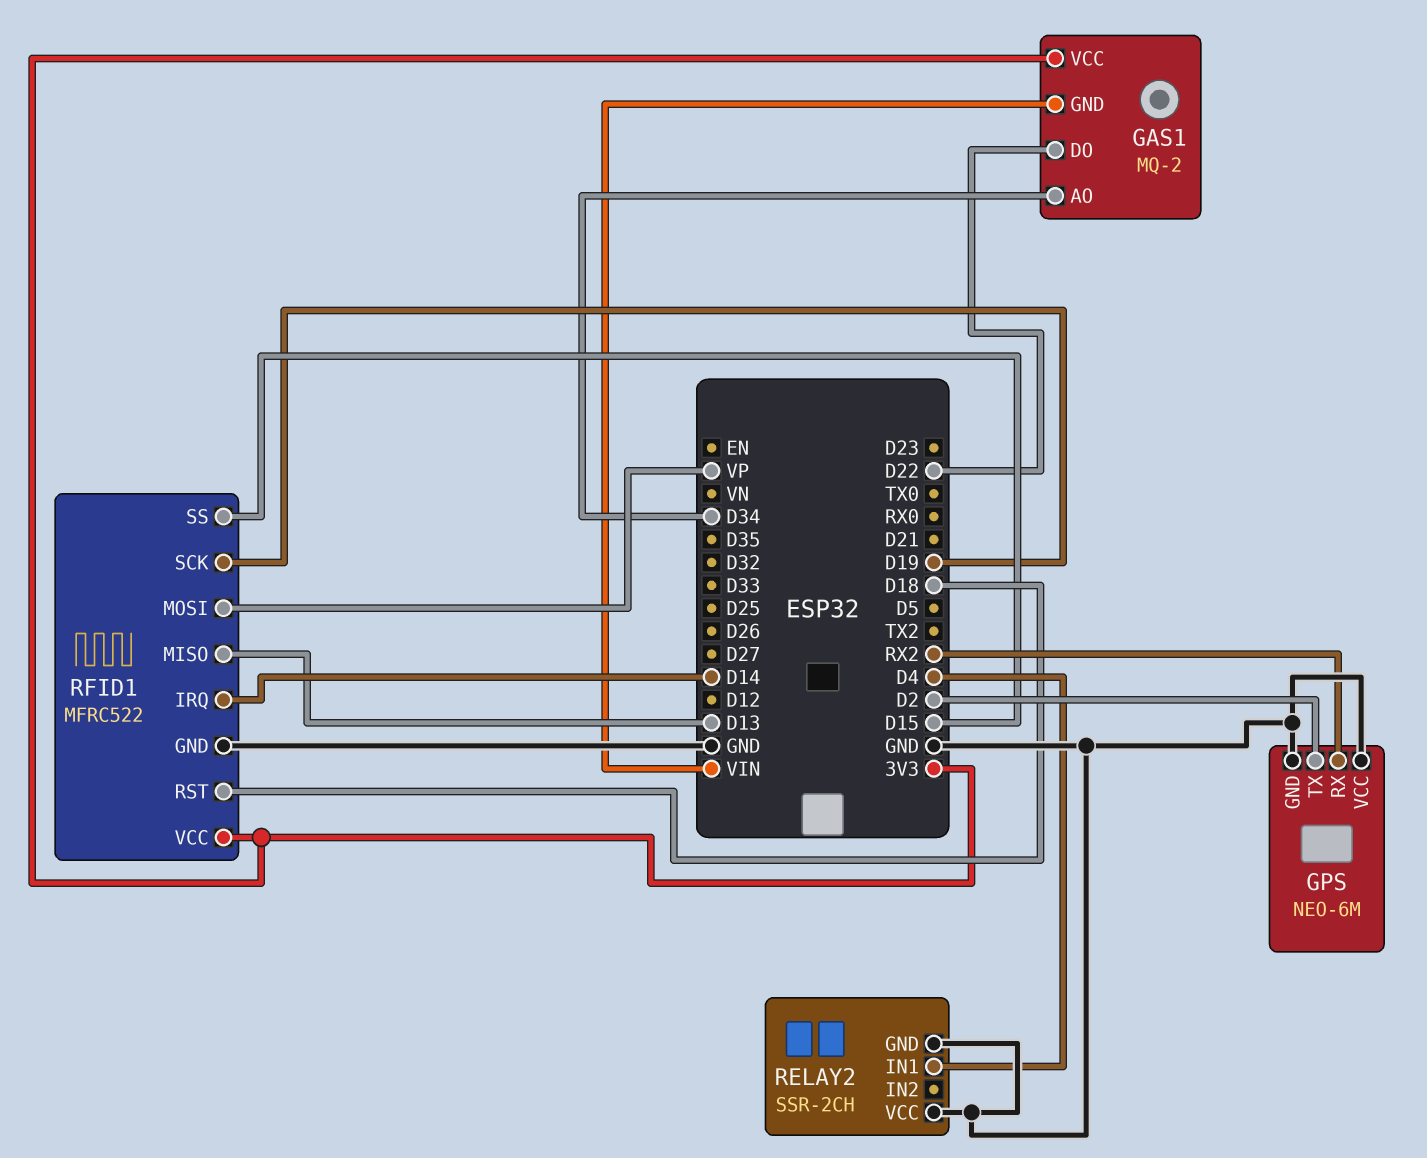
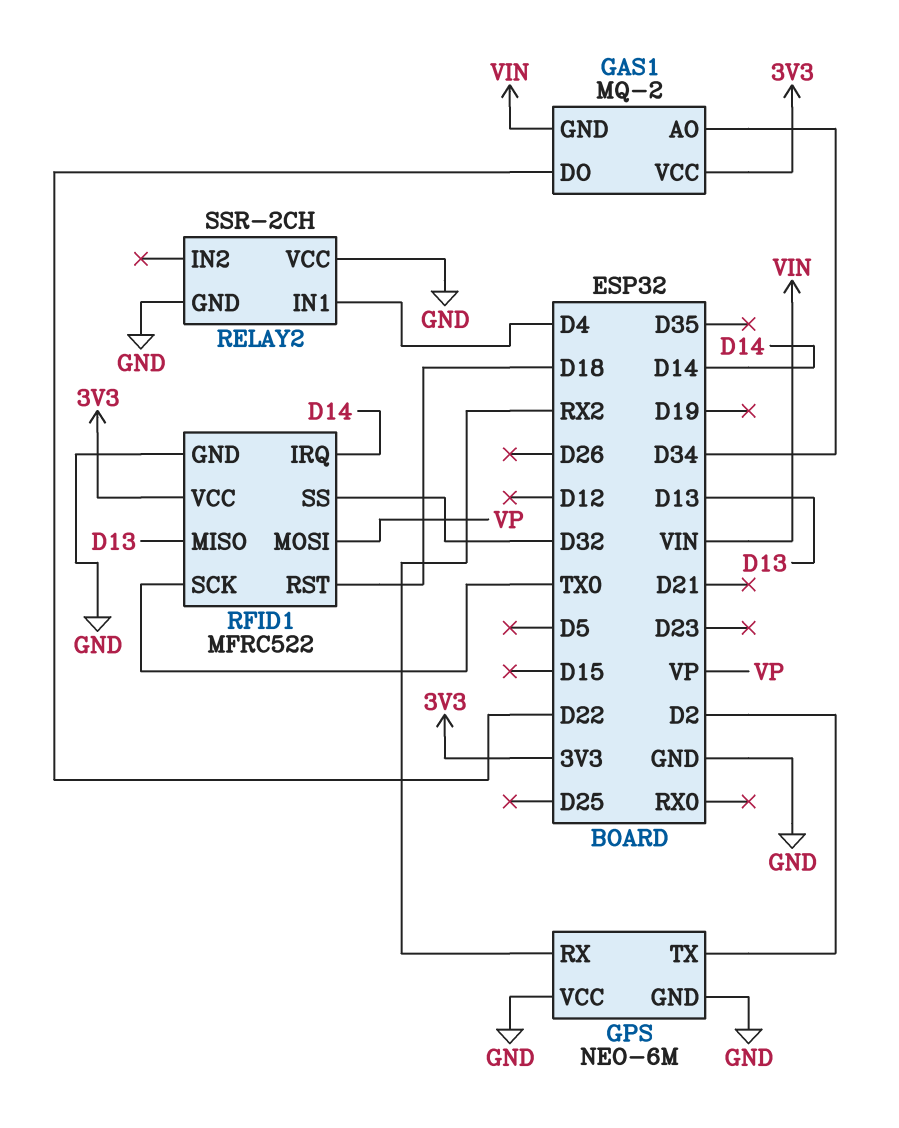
RFID1 pin SCK: D19 -> TX0
RFID1 pin SS: D15 -> D32

